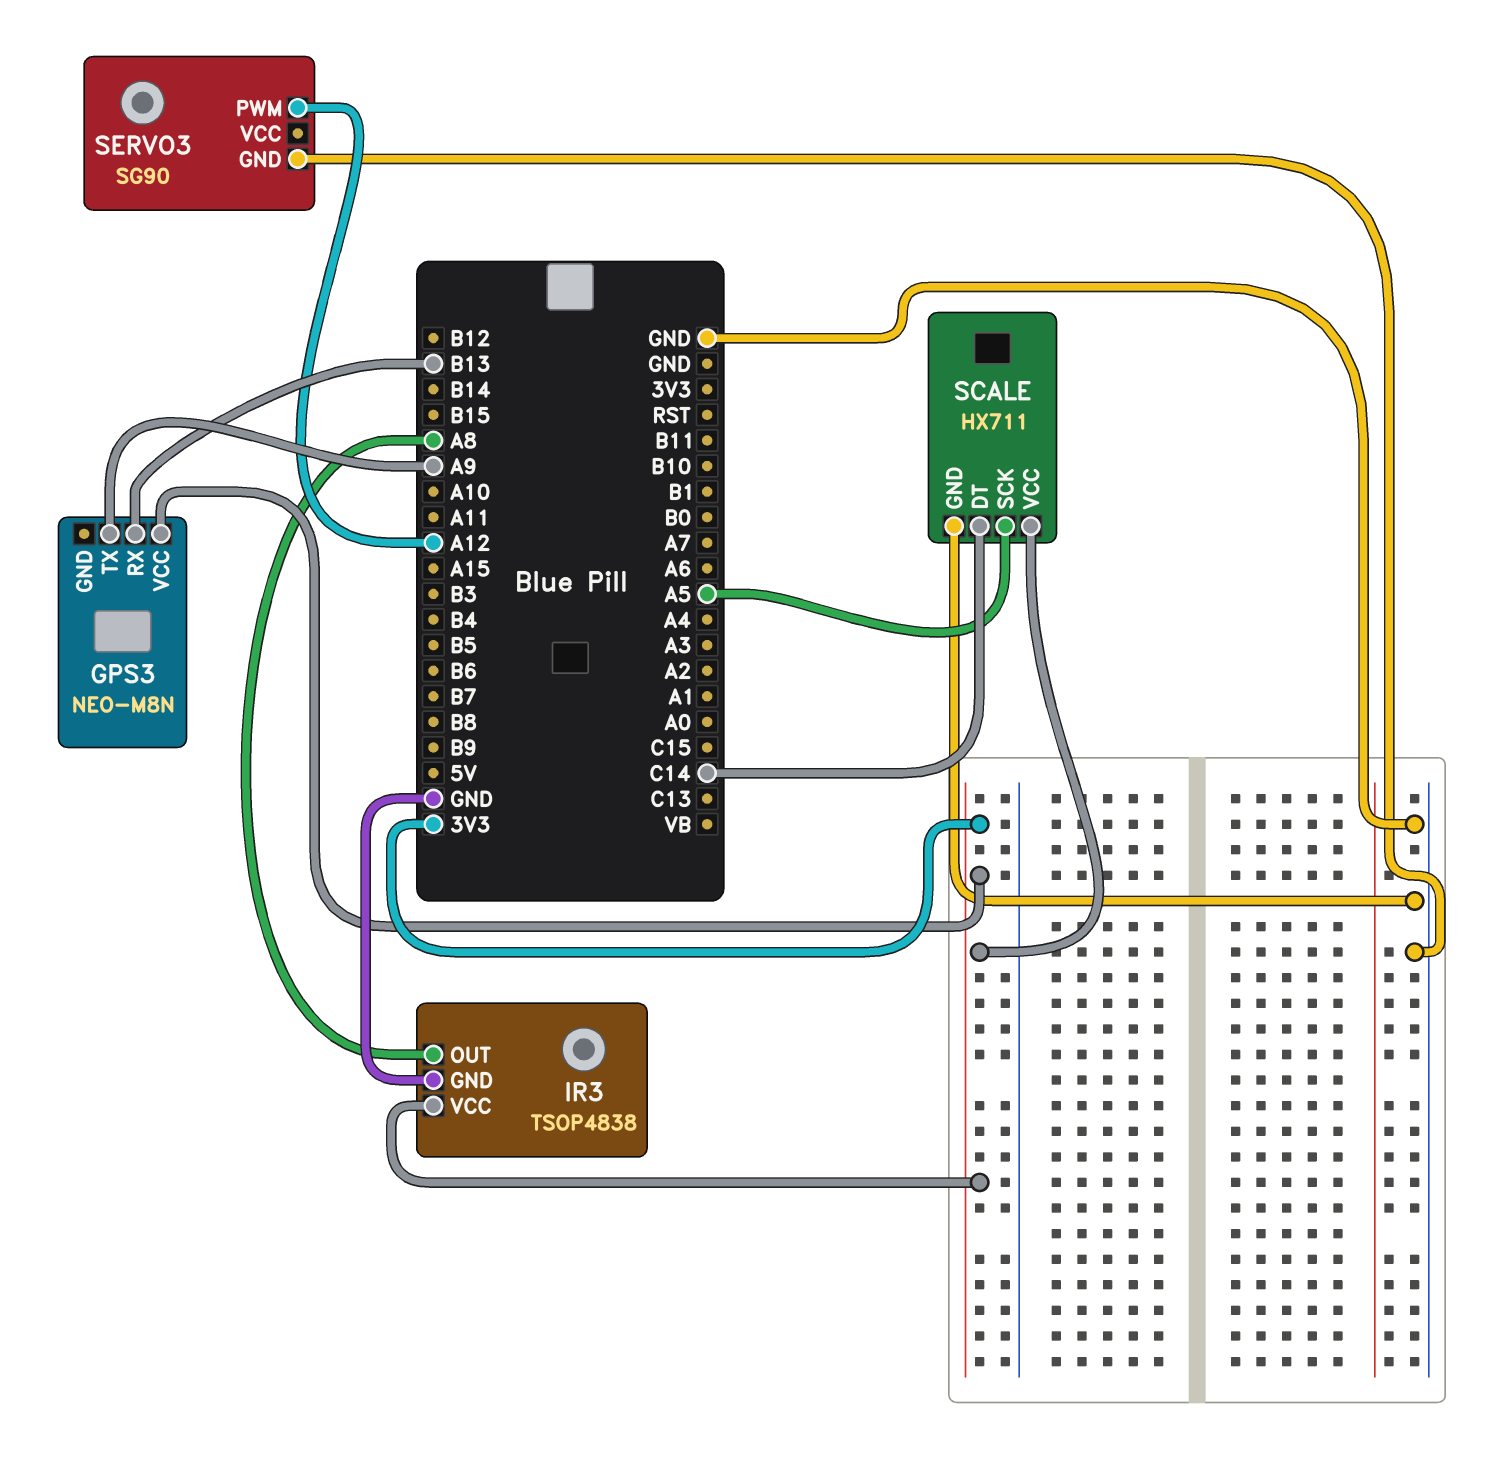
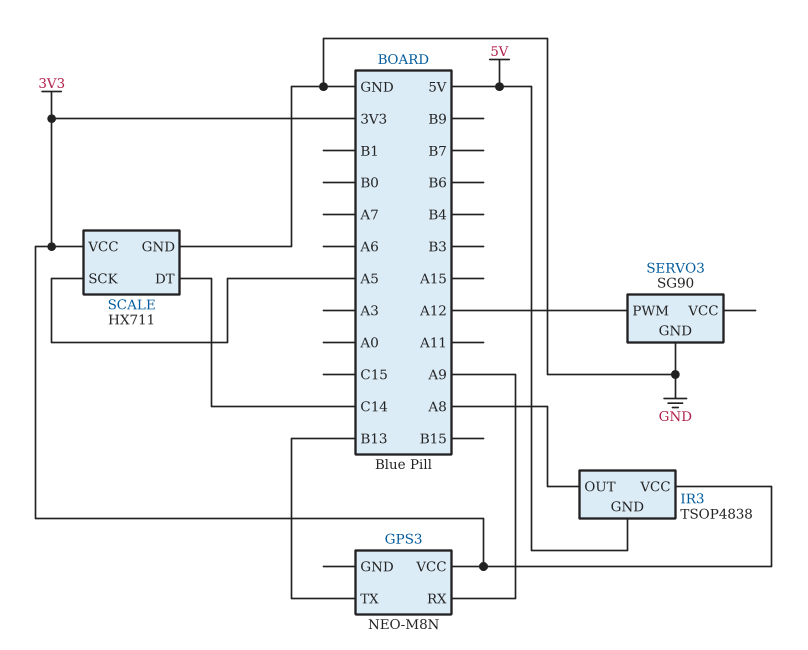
GPS3 pin RX: B13 -> A9
GPS3 pin TX: A9 -> B13
IR3 pin GND: GND -> 5V

